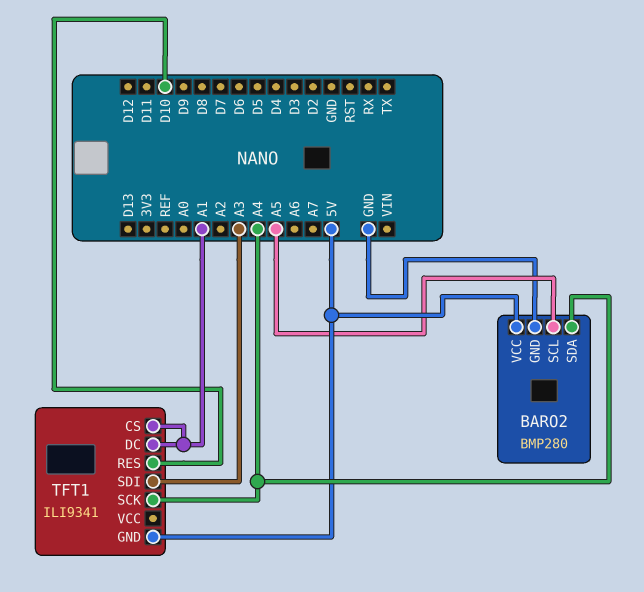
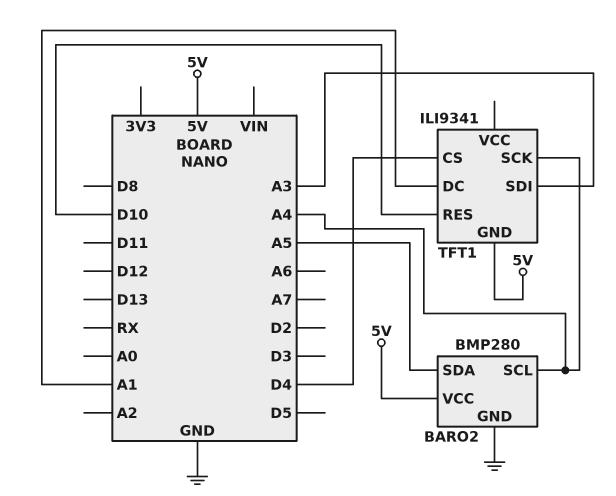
BARO2 pin SCL: A5 -> A4
BARO2 pin SDA: A4 -> A5
TFT1 pin CS: A1 -> D4

